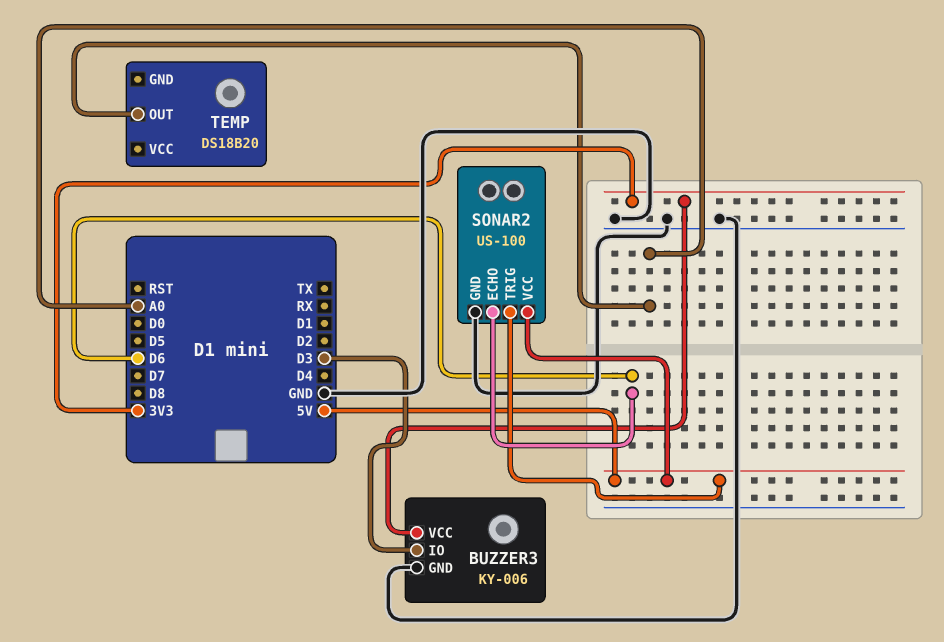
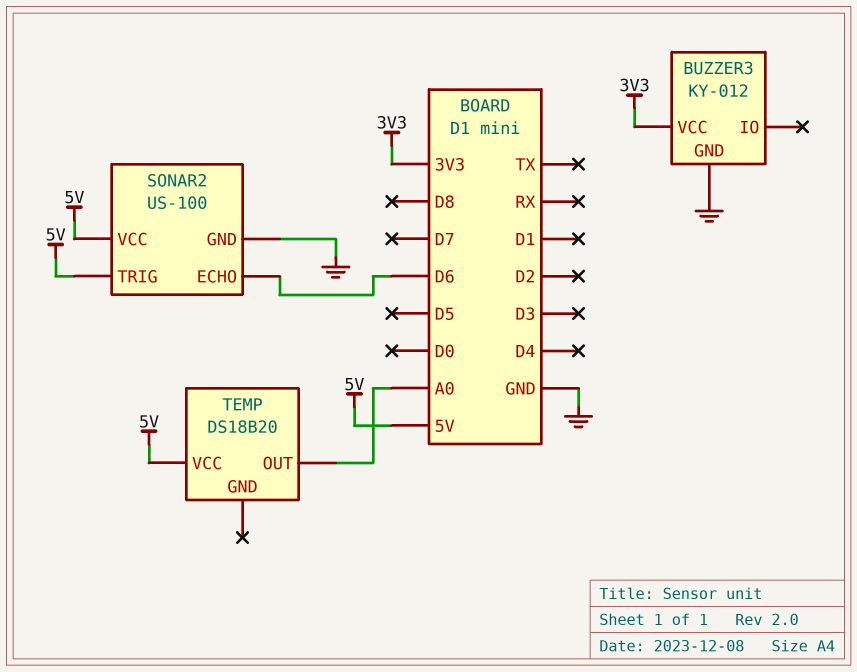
BUZZER3: KY-006 -> KY-012
BUZZER3 pin IO: D3 -> none
TEMP pin VCC: none -> 5V

